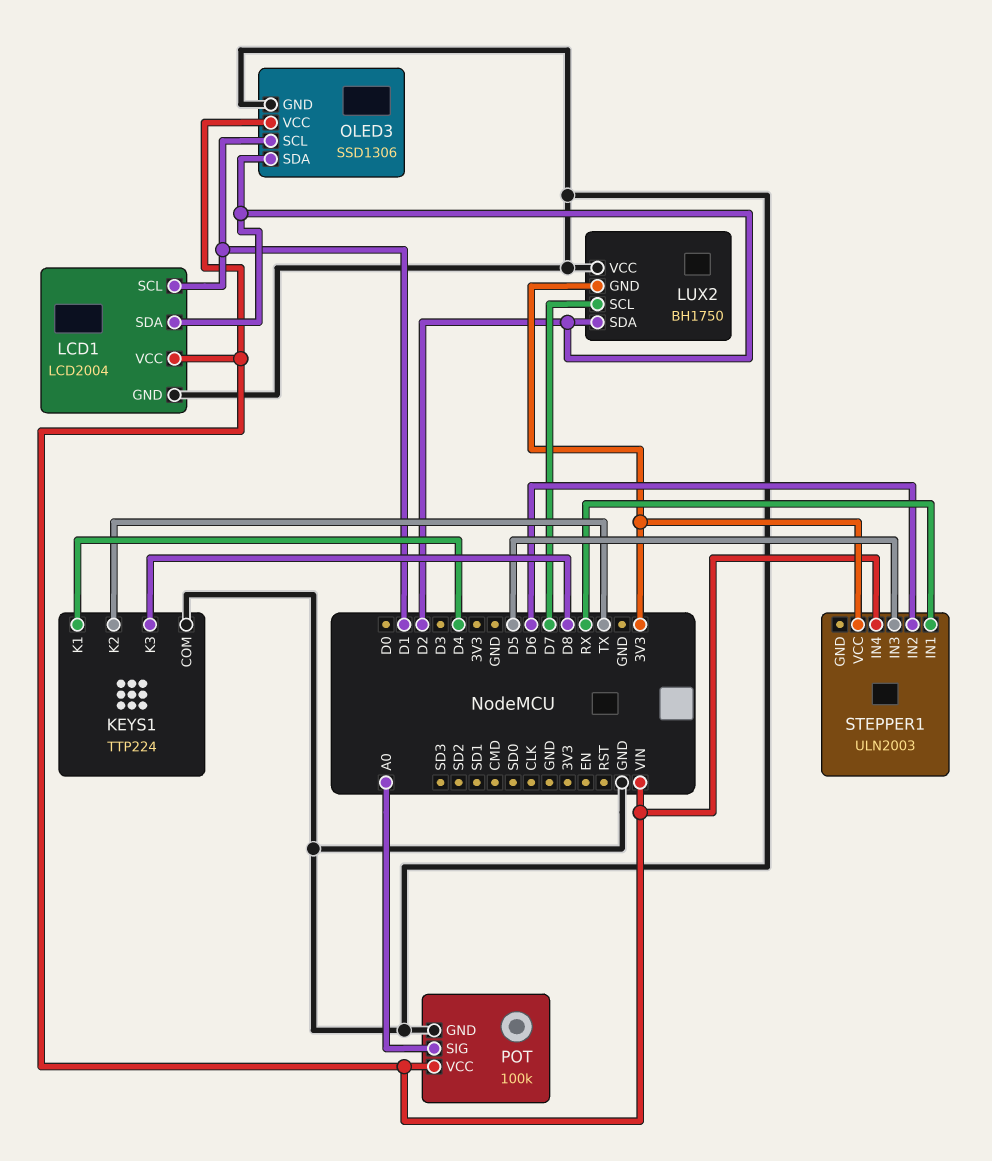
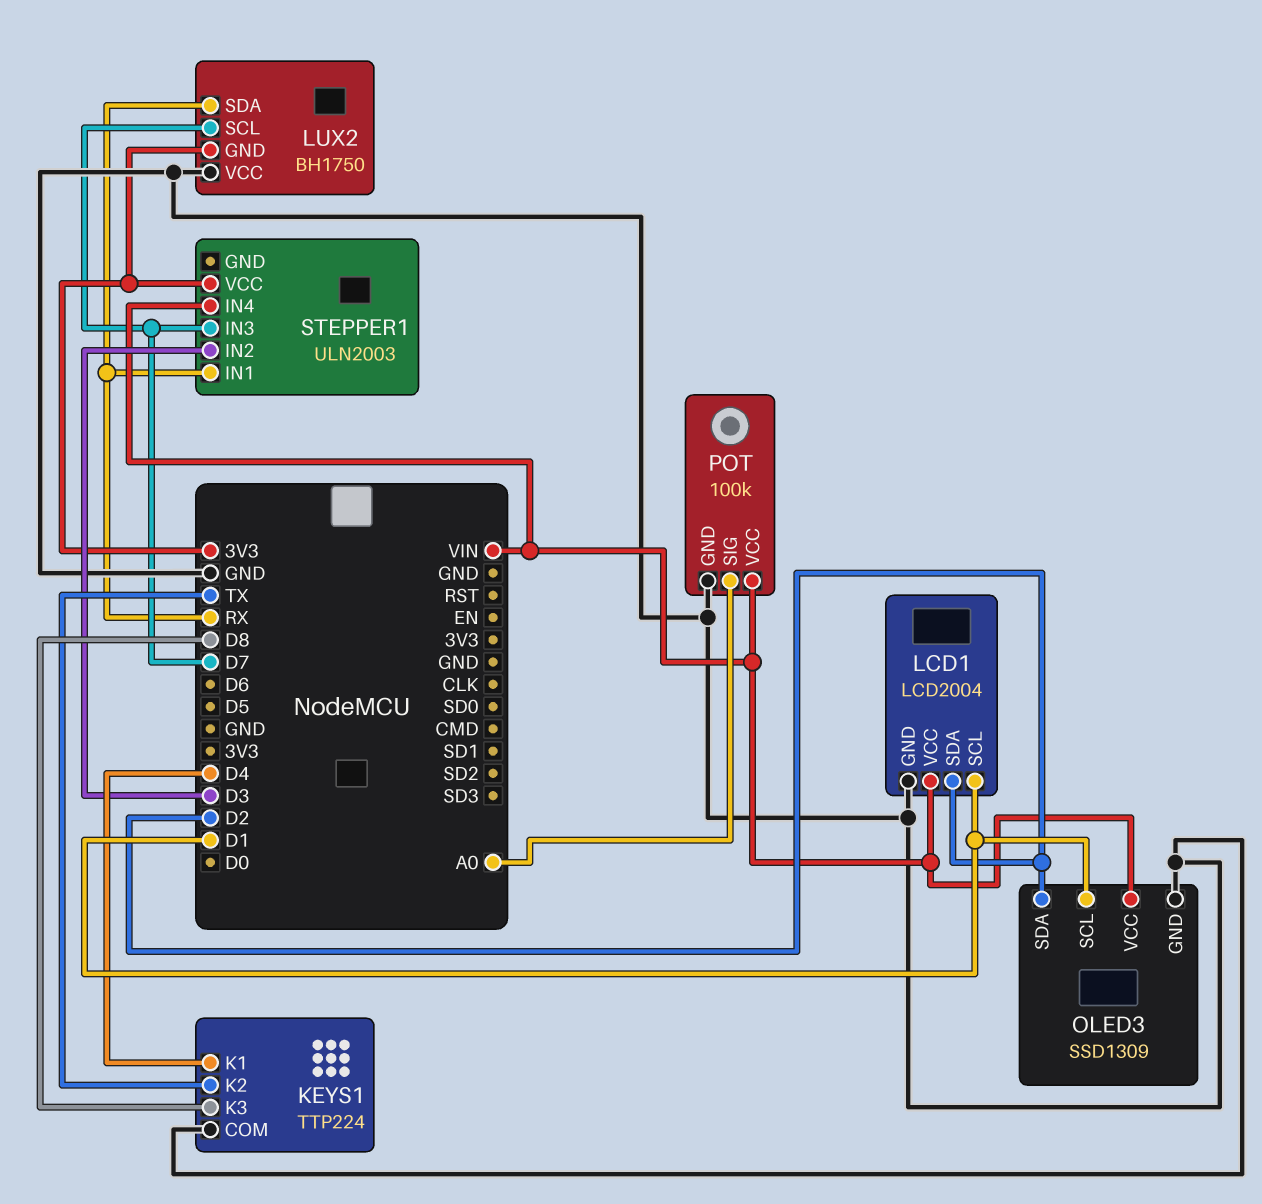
LUX2 pin SDA: D2 -> RX
OLED3: SSD1306 -> SSD1309
STEPPER1 pin IN2: D6 -> D3
STEPPER1 pin IN3: D5 -> D7

